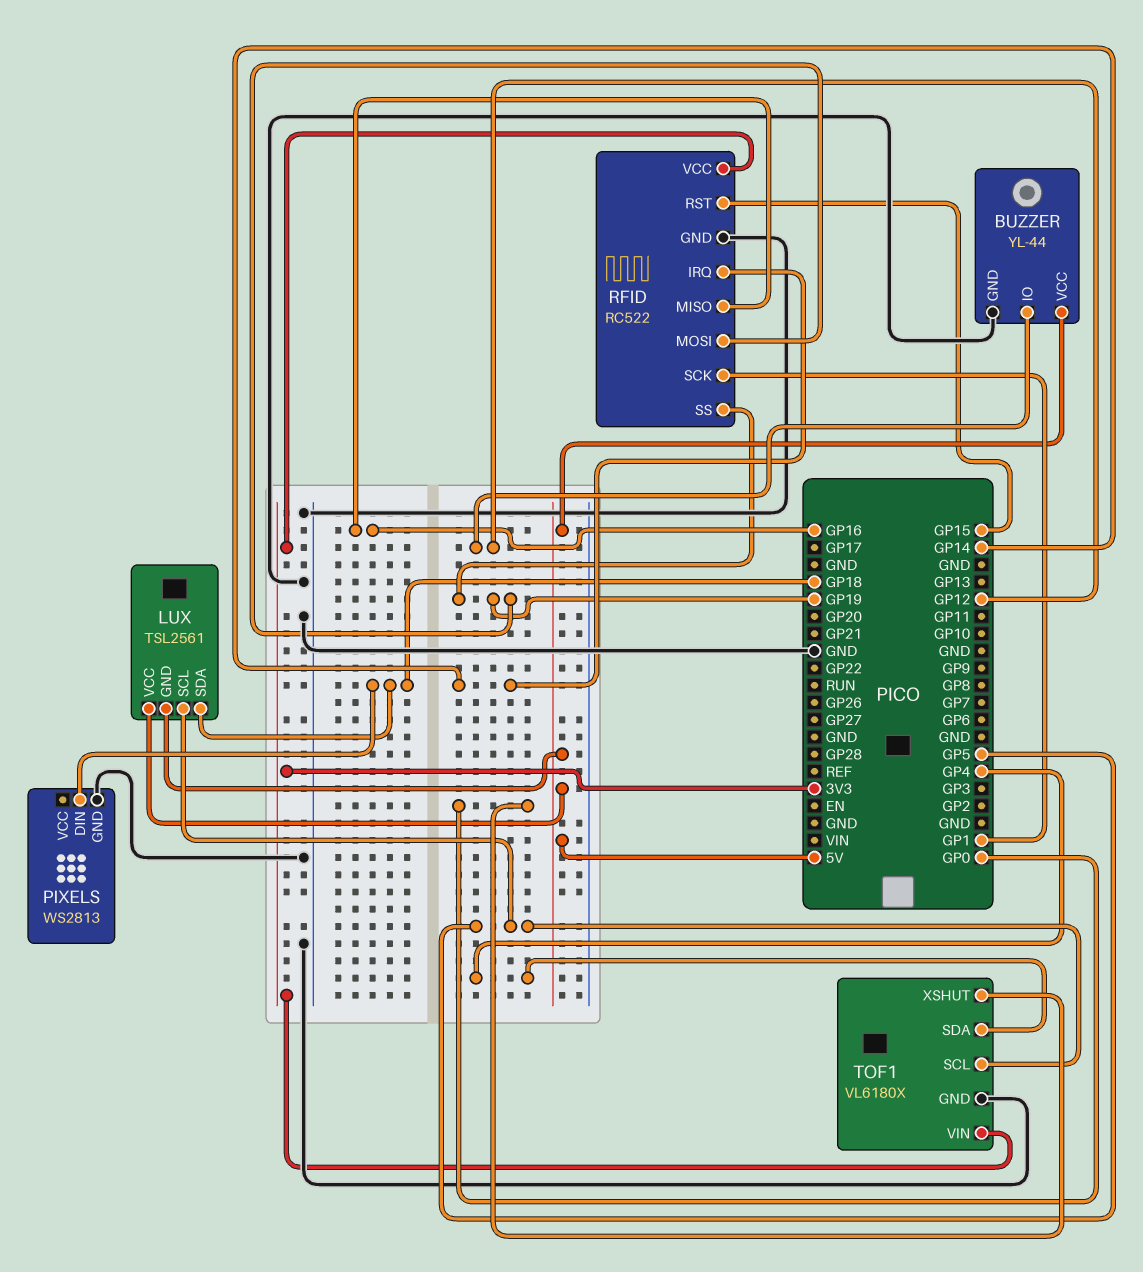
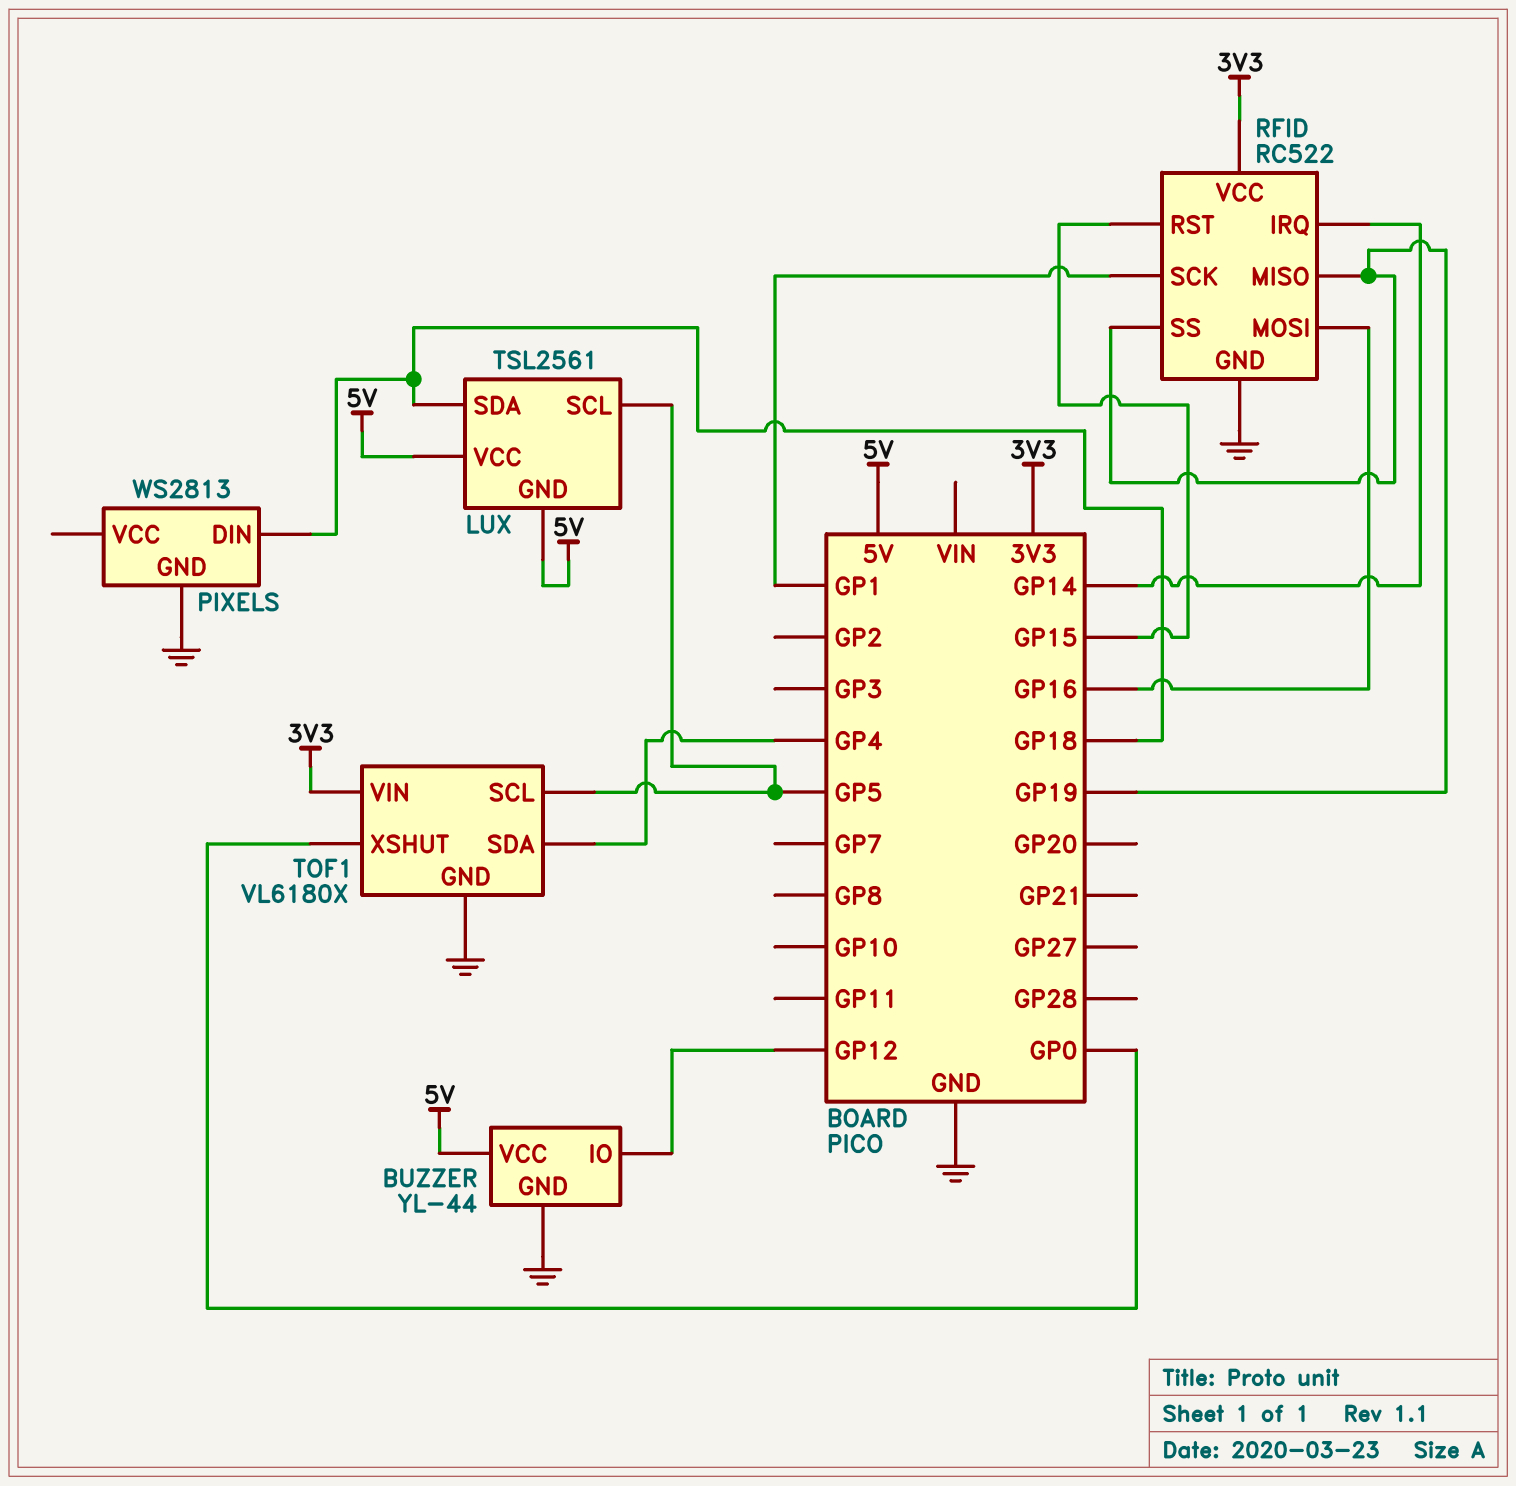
RFID pin MISO: GP16 -> GP19
RFID pin MOSI: GP19 -> GP16

